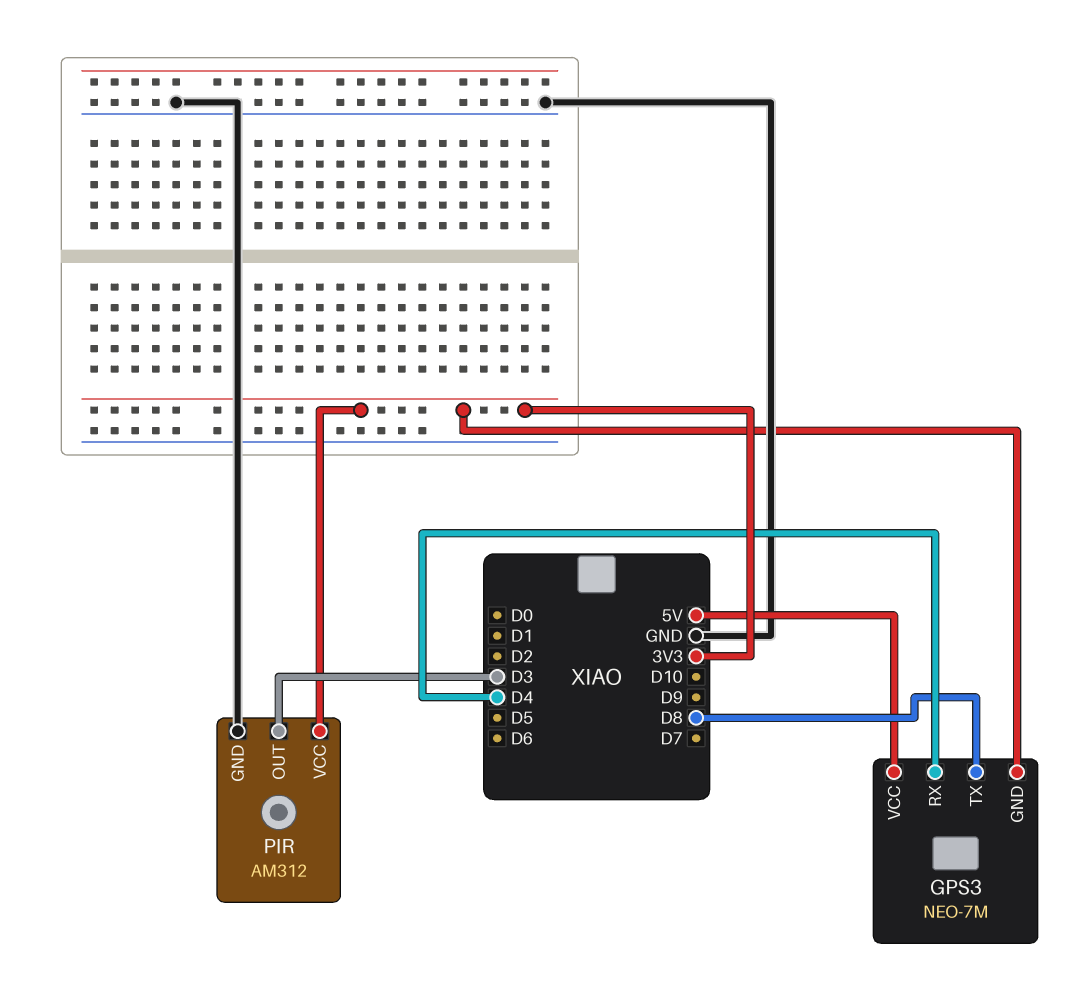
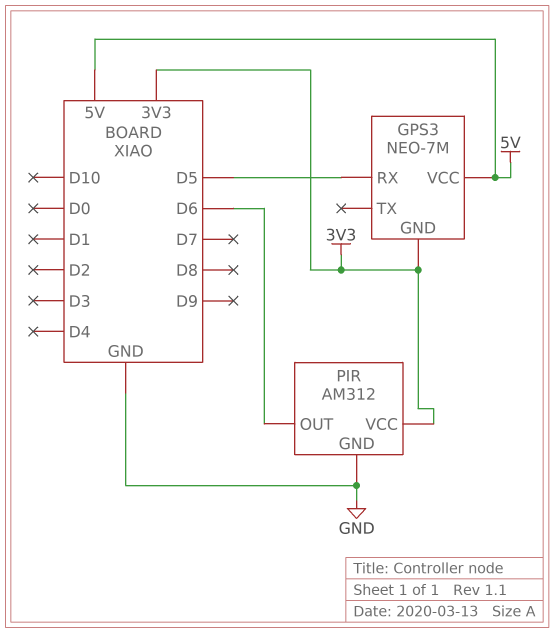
GPS3 pin RX: D4 -> D5
GPS3 pin TX: D8 -> none
PIR pin OUT: D3 -> D6

